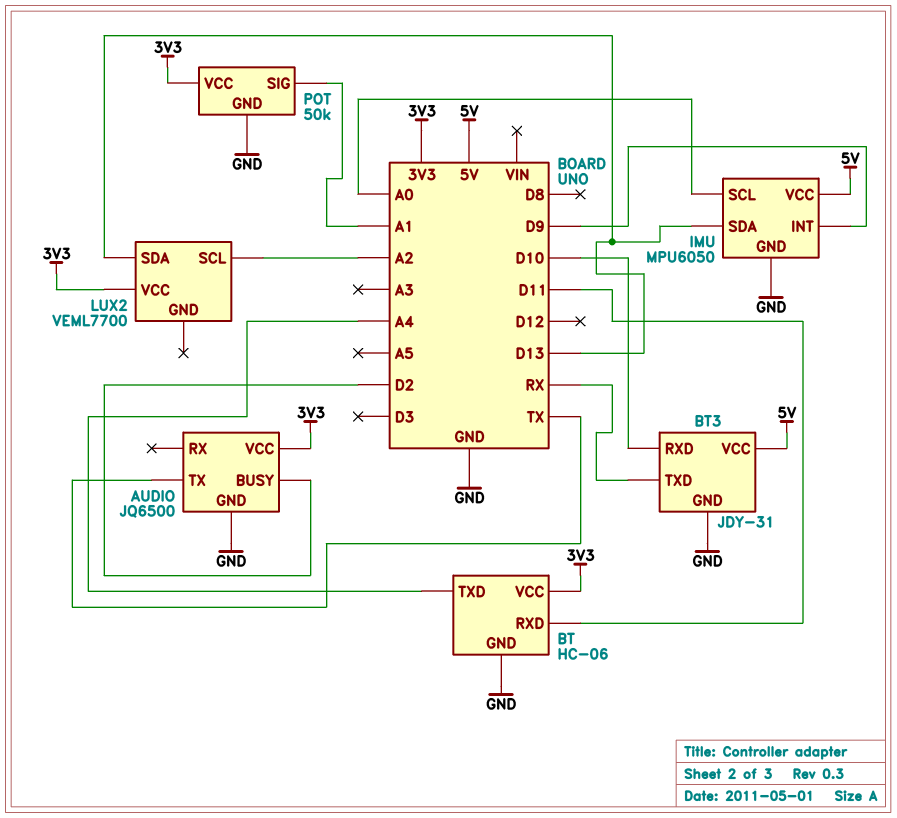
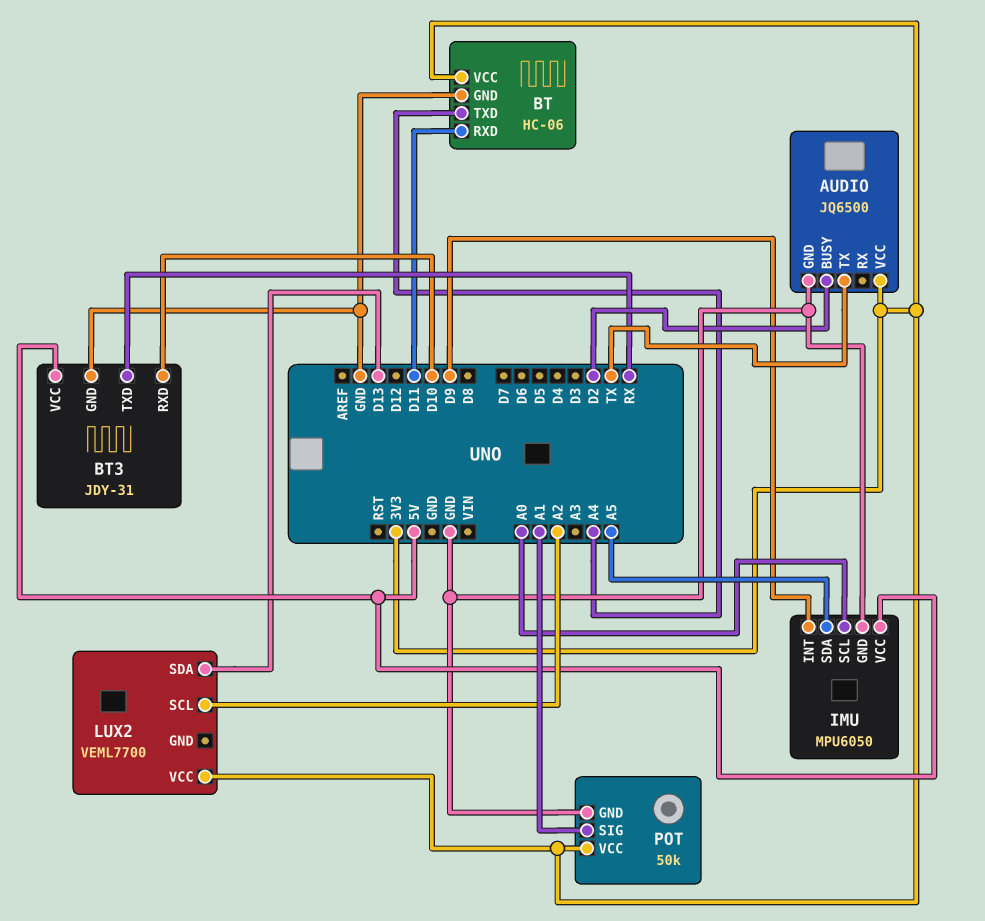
IMU pin SDA: D13 -> A5

